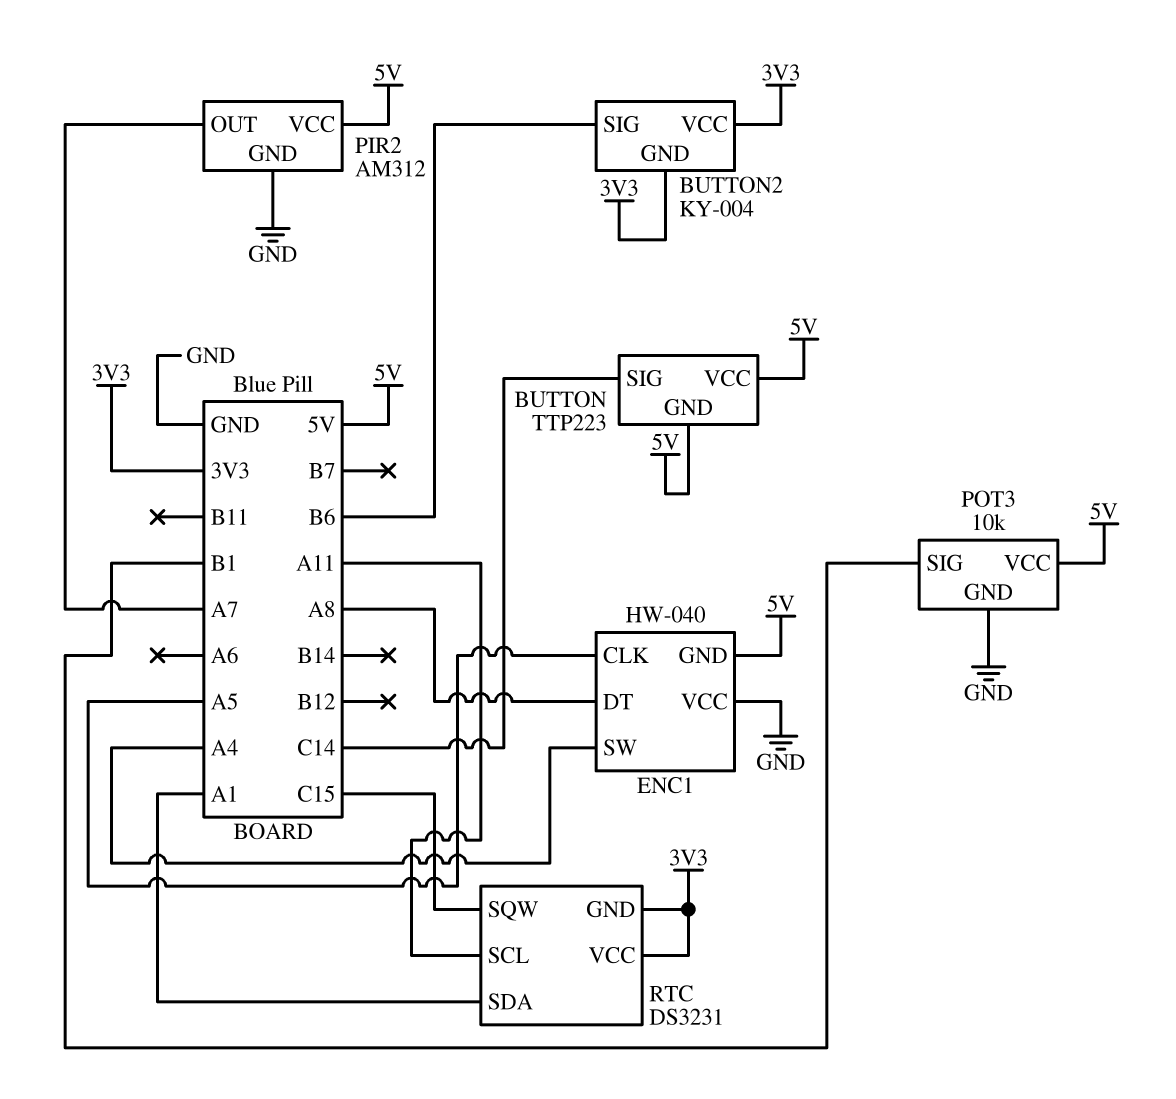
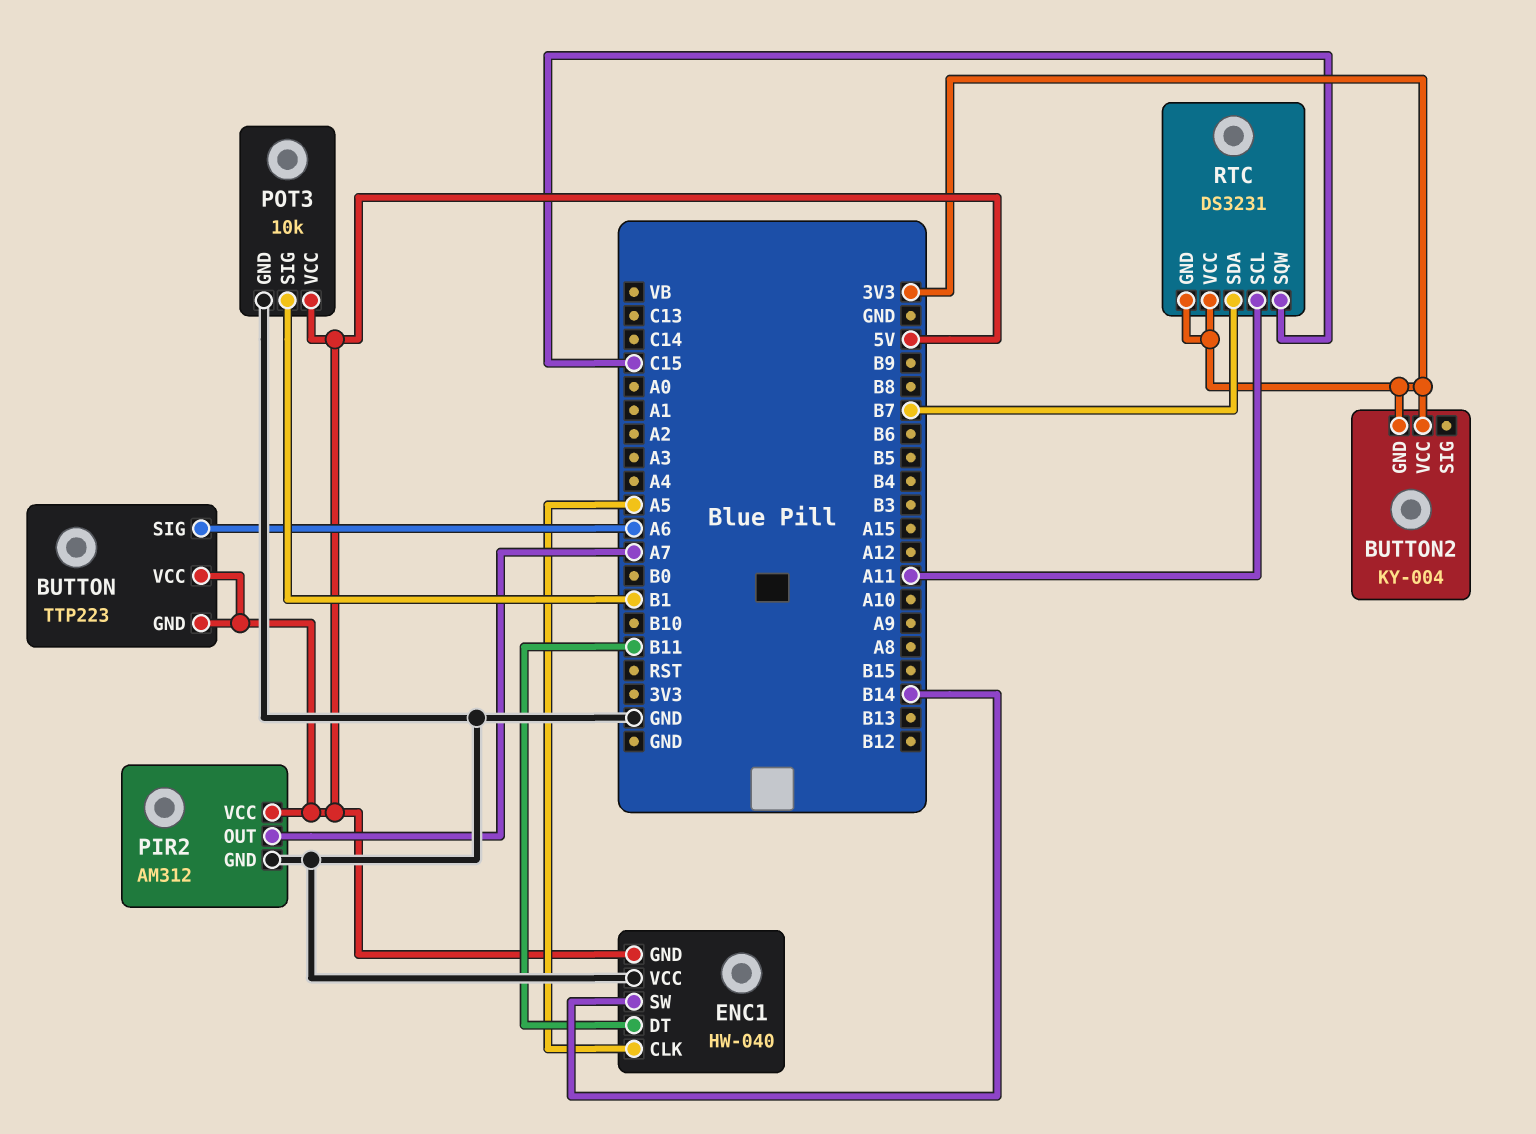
BUTTON pin SIG: C14 -> A6
BUTTON2 pin SIG: B6 -> none
ENC1 pin DT: A8 -> B11
ENC1 pin SW: A4 -> B14
RTC pin SDA: A1 -> B7

